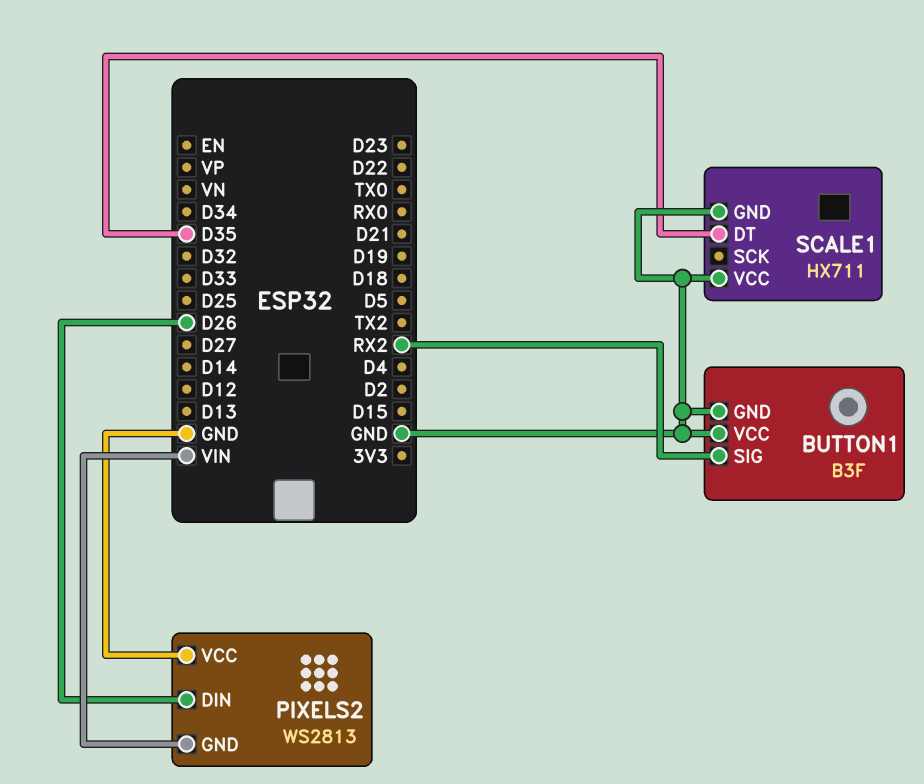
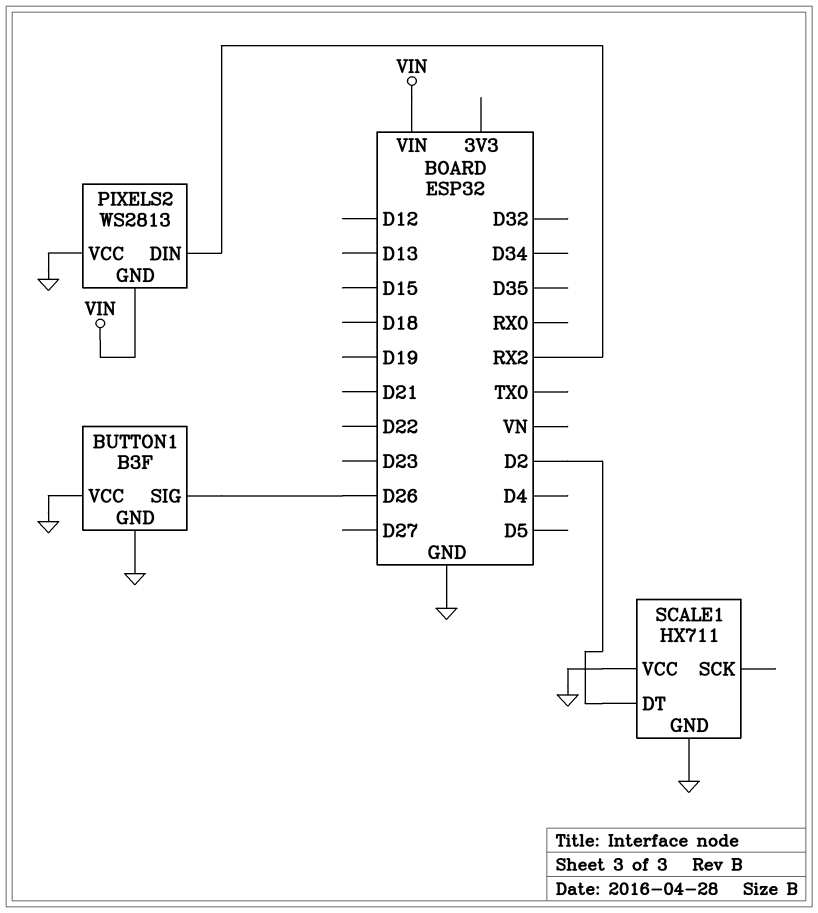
BUTTON1 pin SIG: RX2 -> D26
PIXELS2 pin DIN: D26 -> RX2
SCALE1 pin DT: D35 -> D2

